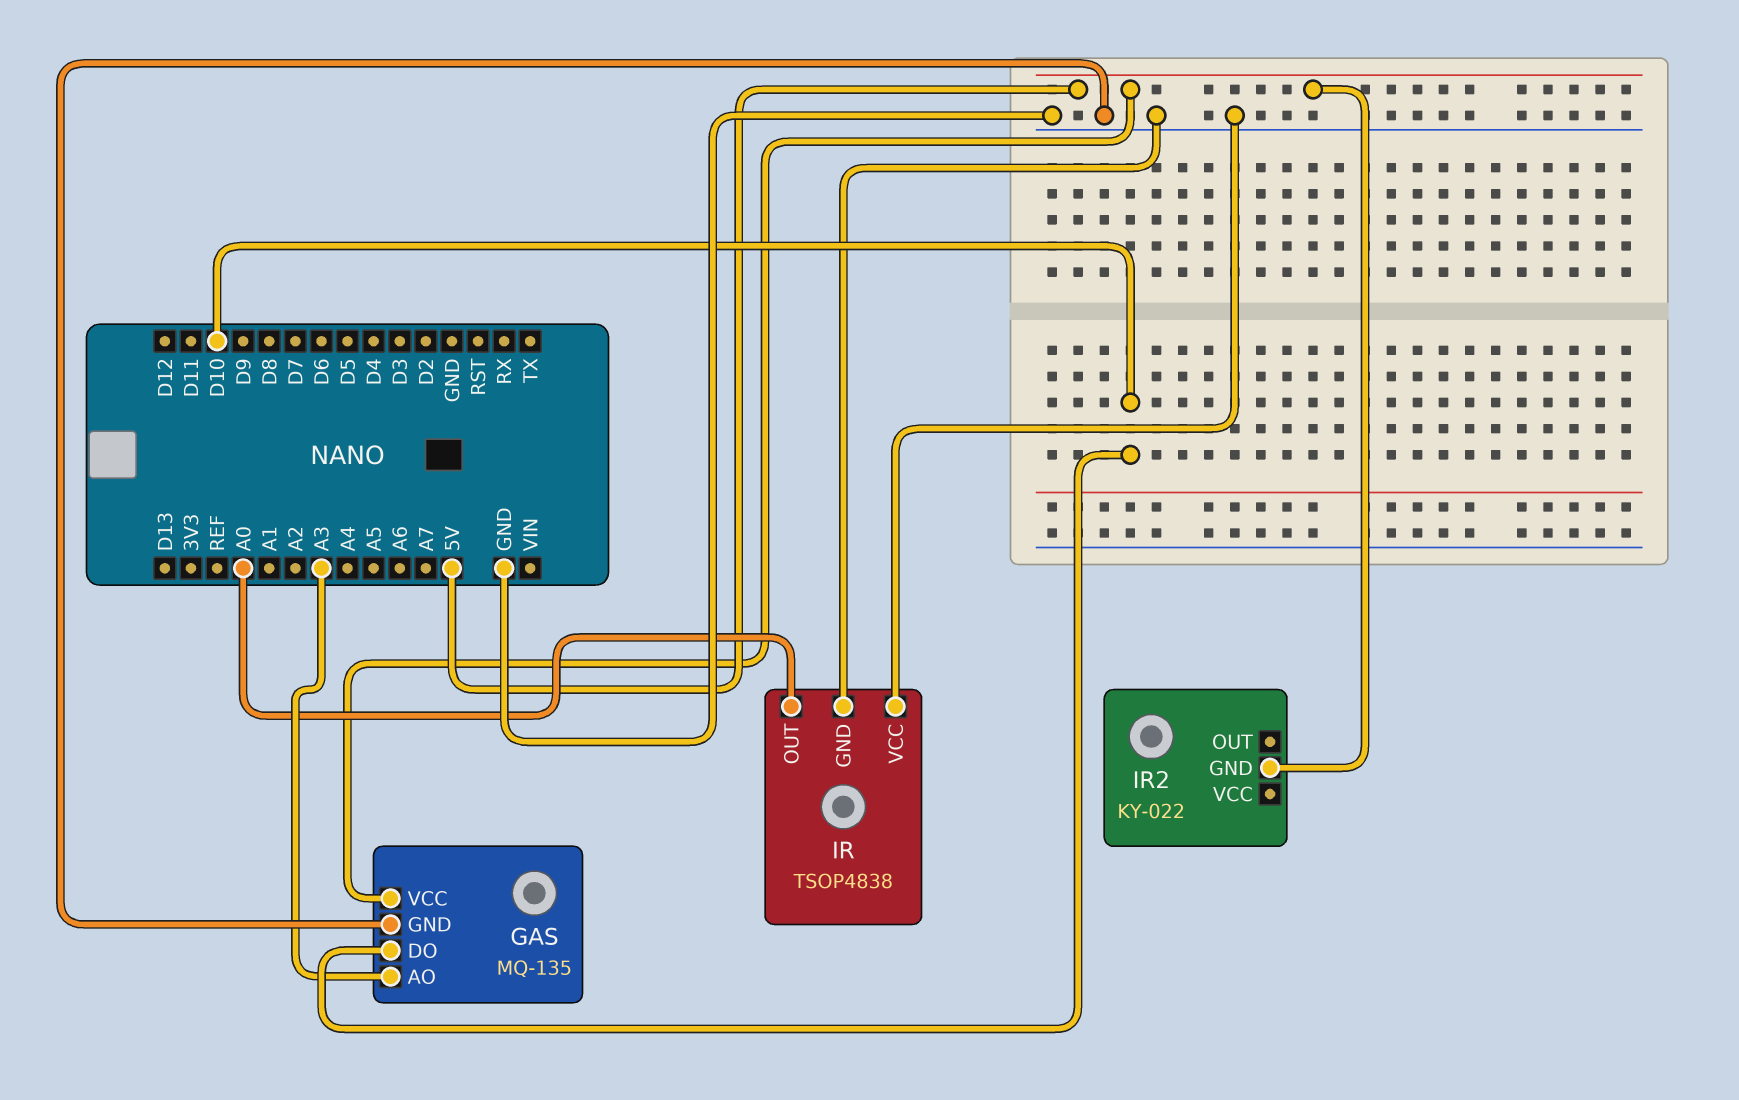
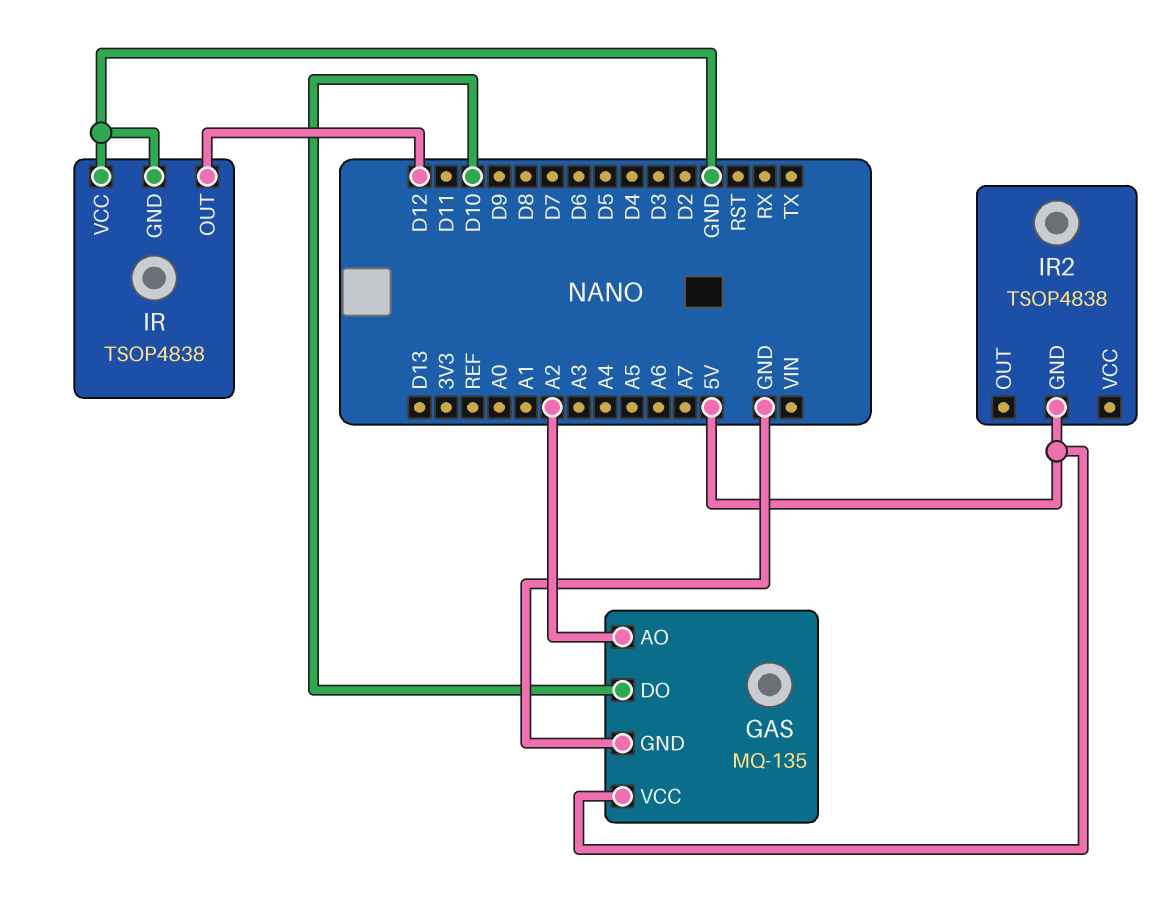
GAS pin AO: A3 -> A2
IR pin OUT: A0 -> D12
IR2: KY-022 -> TSOP4838

